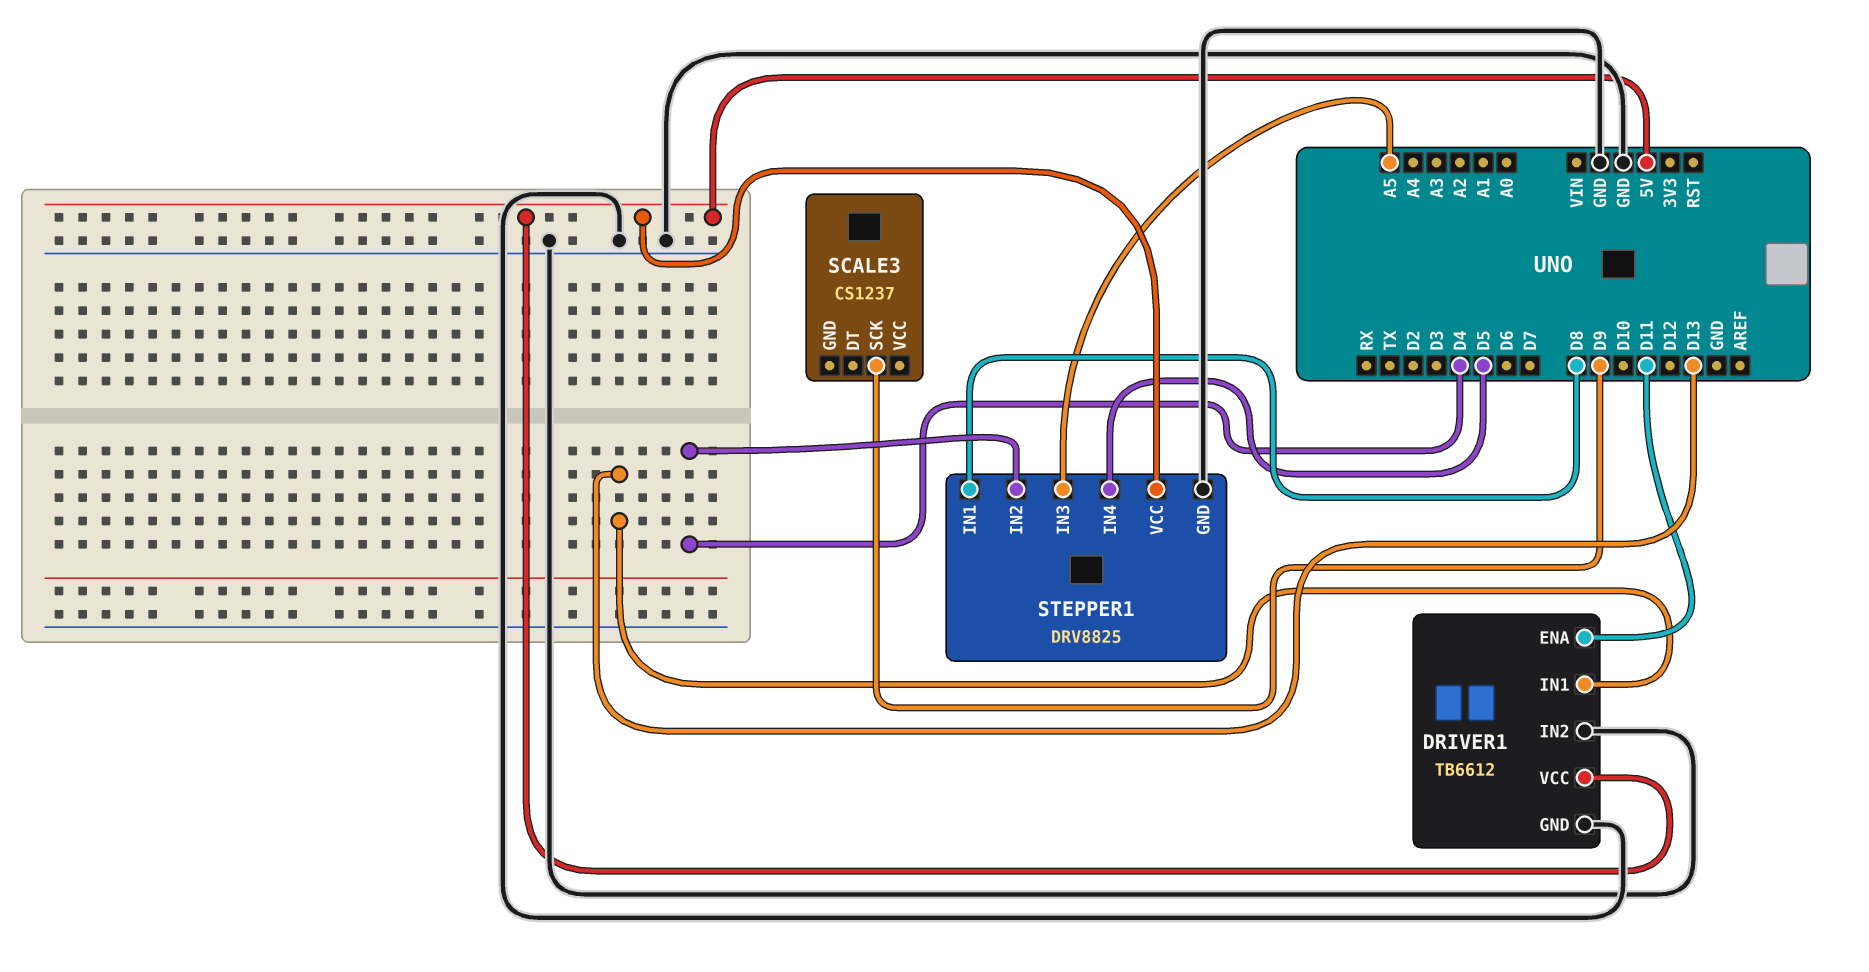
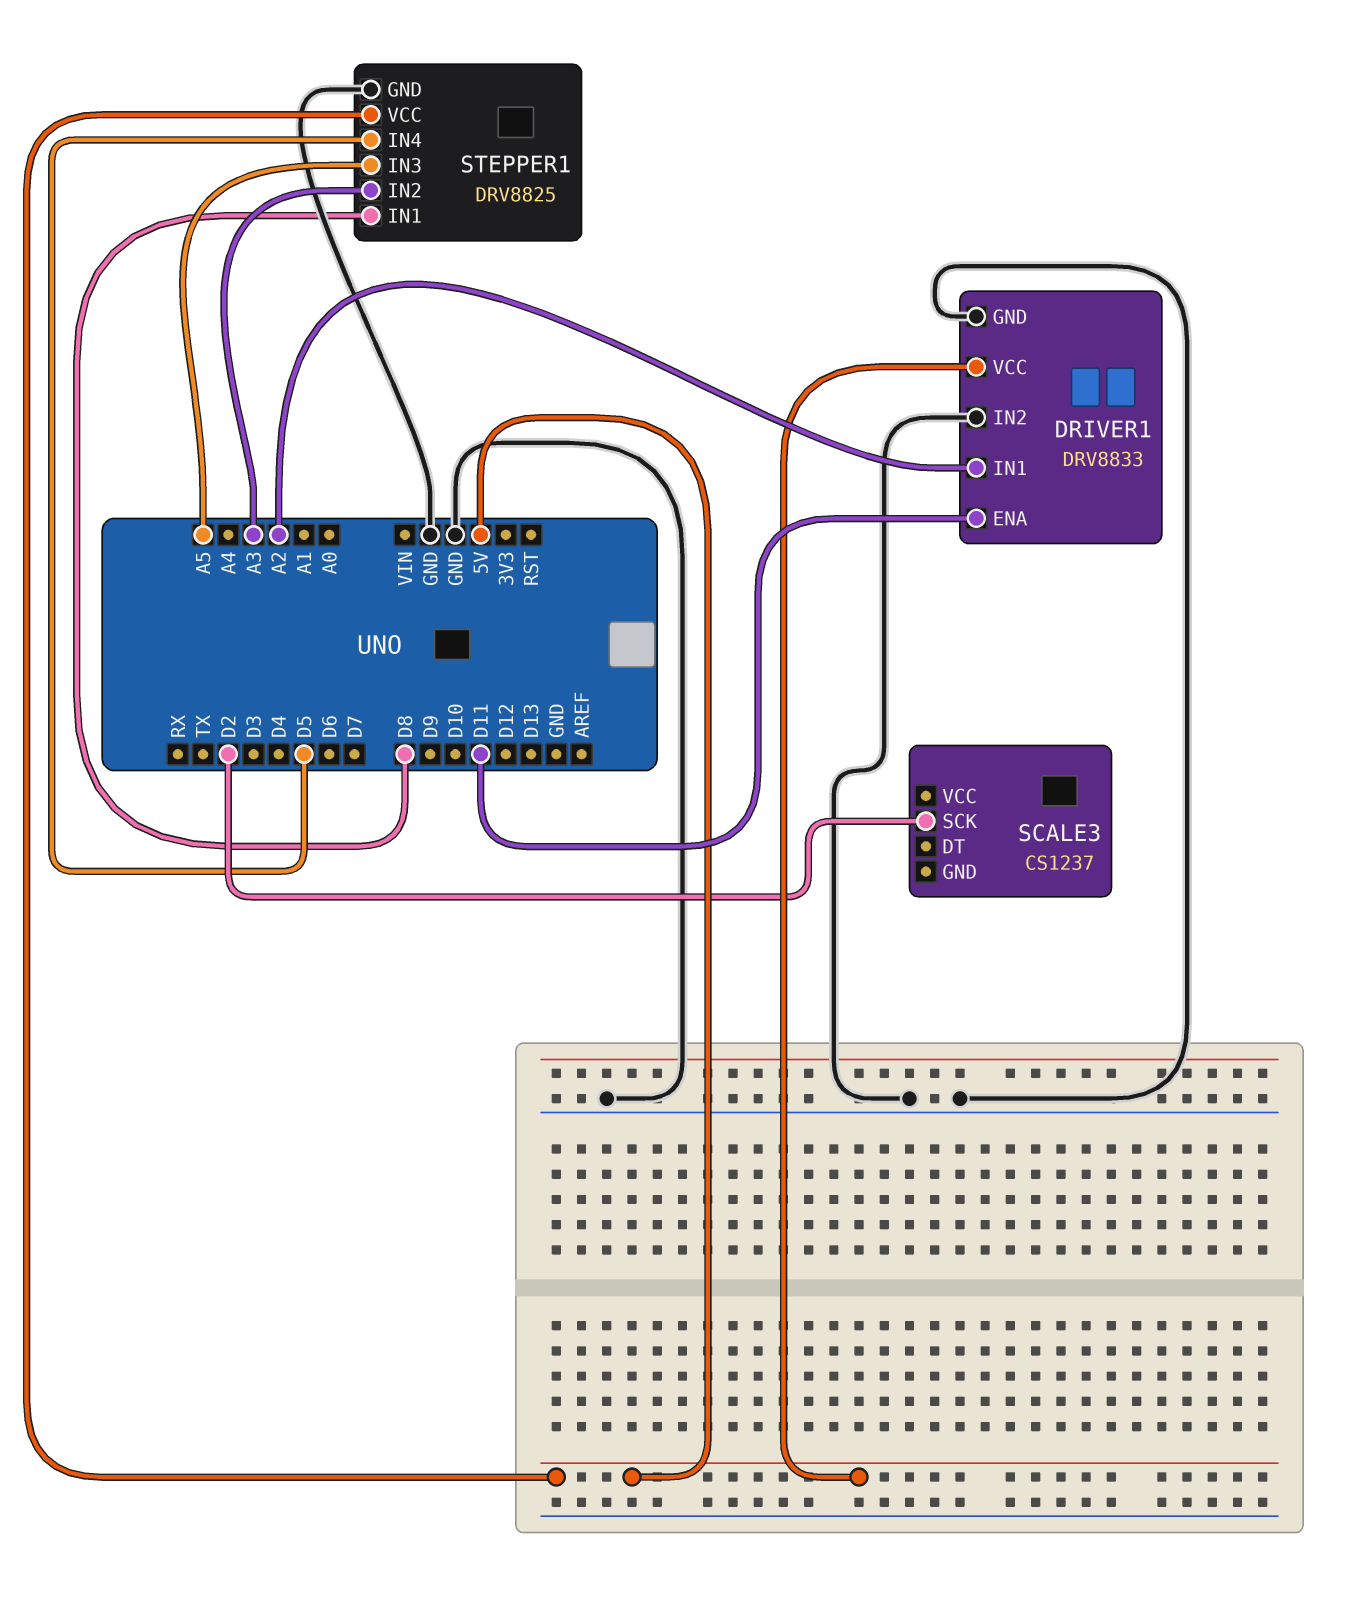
DRIVER1: TB6612 -> DRV8833
DRIVER1 pin IN1: D13 -> A2
SCALE3 pin SCK: D9 -> D2
STEPPER1 pin IN2: D4 -> A3

